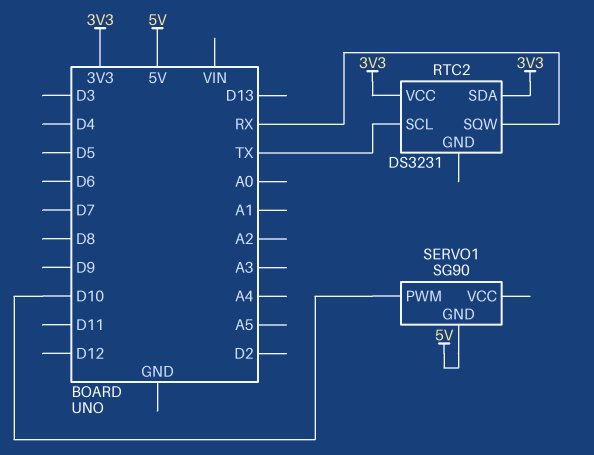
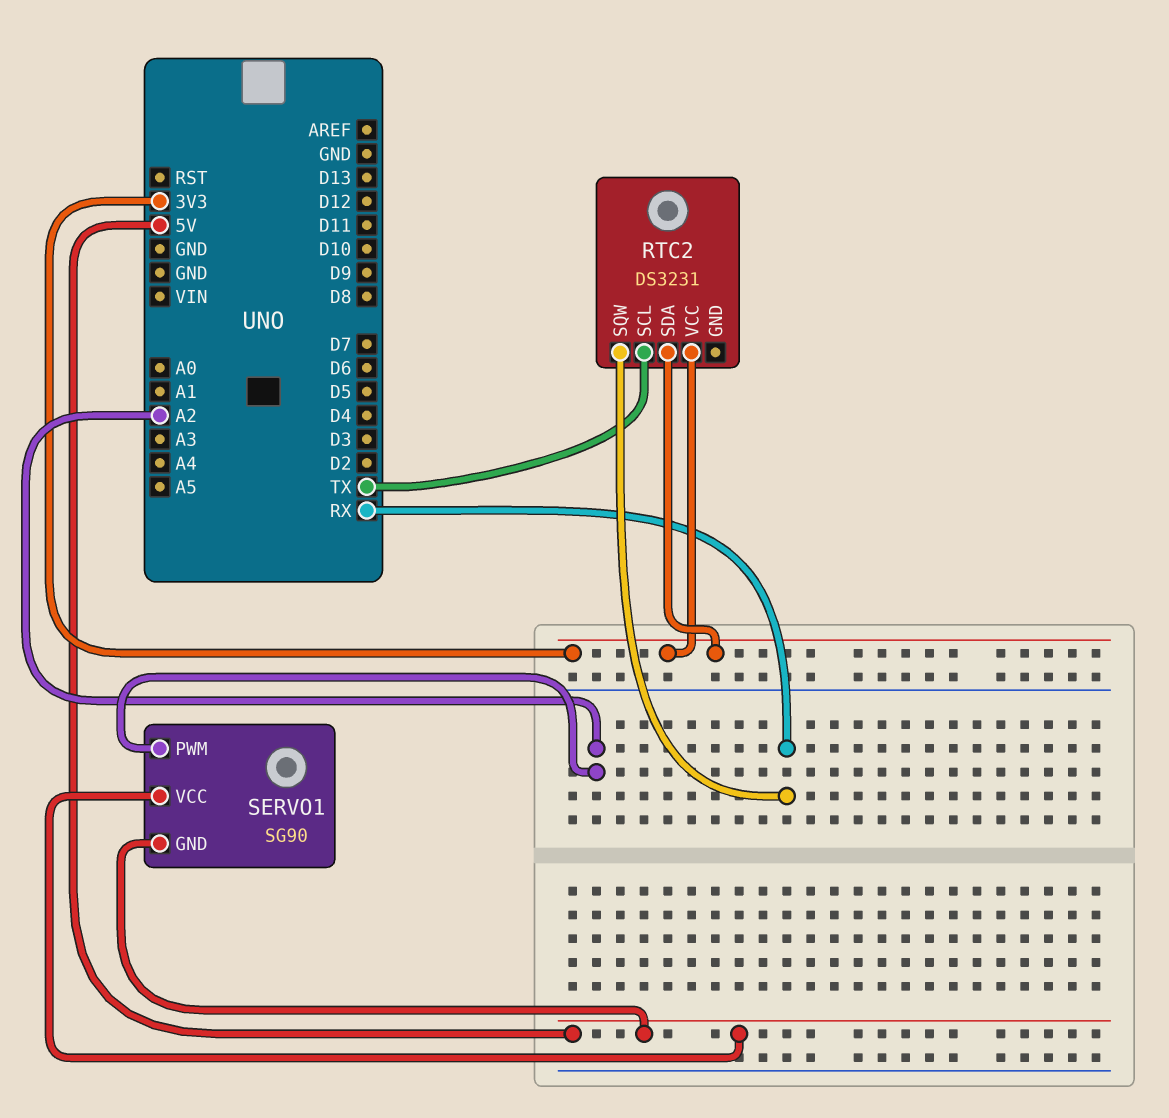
SERVO1 pin PWM: D10 -> A2
SERVO1 pin VCC: none -> 5V

